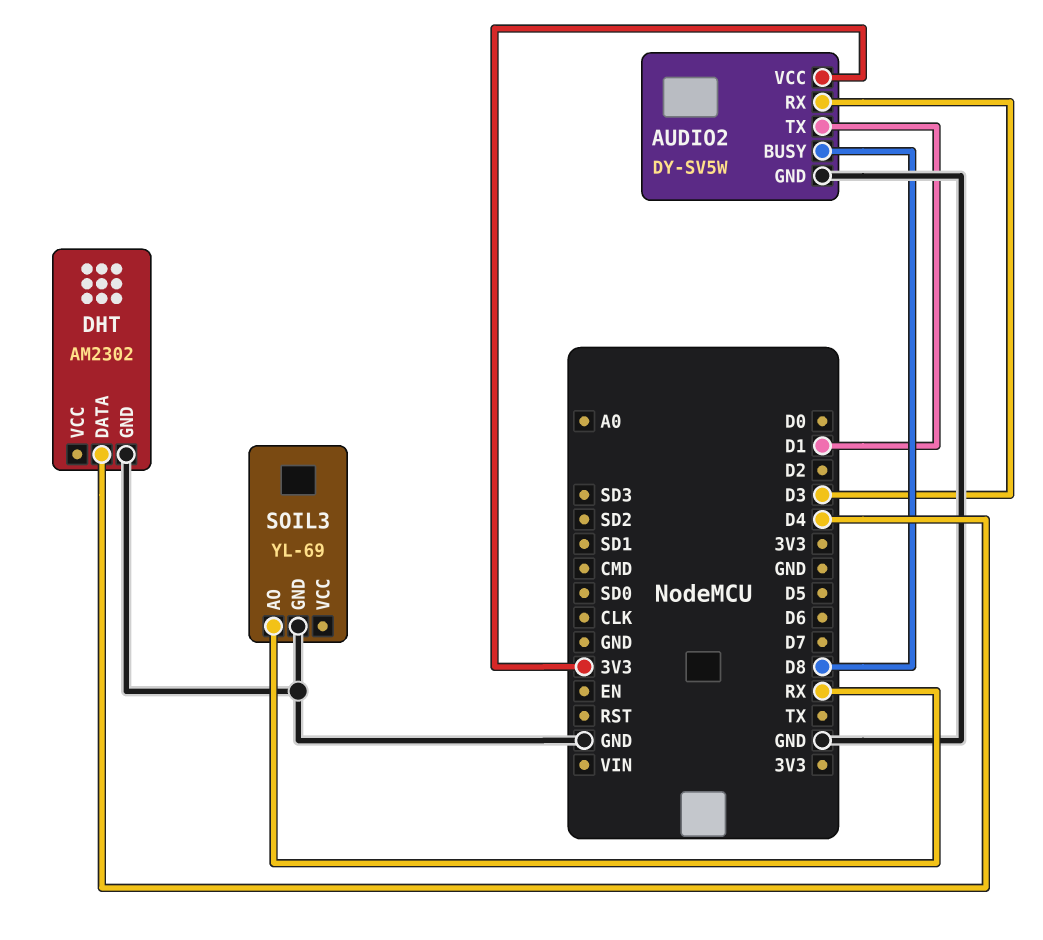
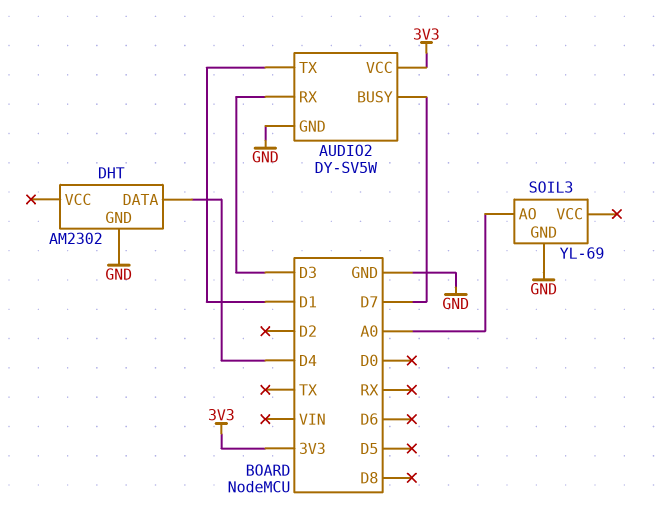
AUDIO2 pin BUSY: D8 -> D7
SOIL3 pin AO: RX -> A0

